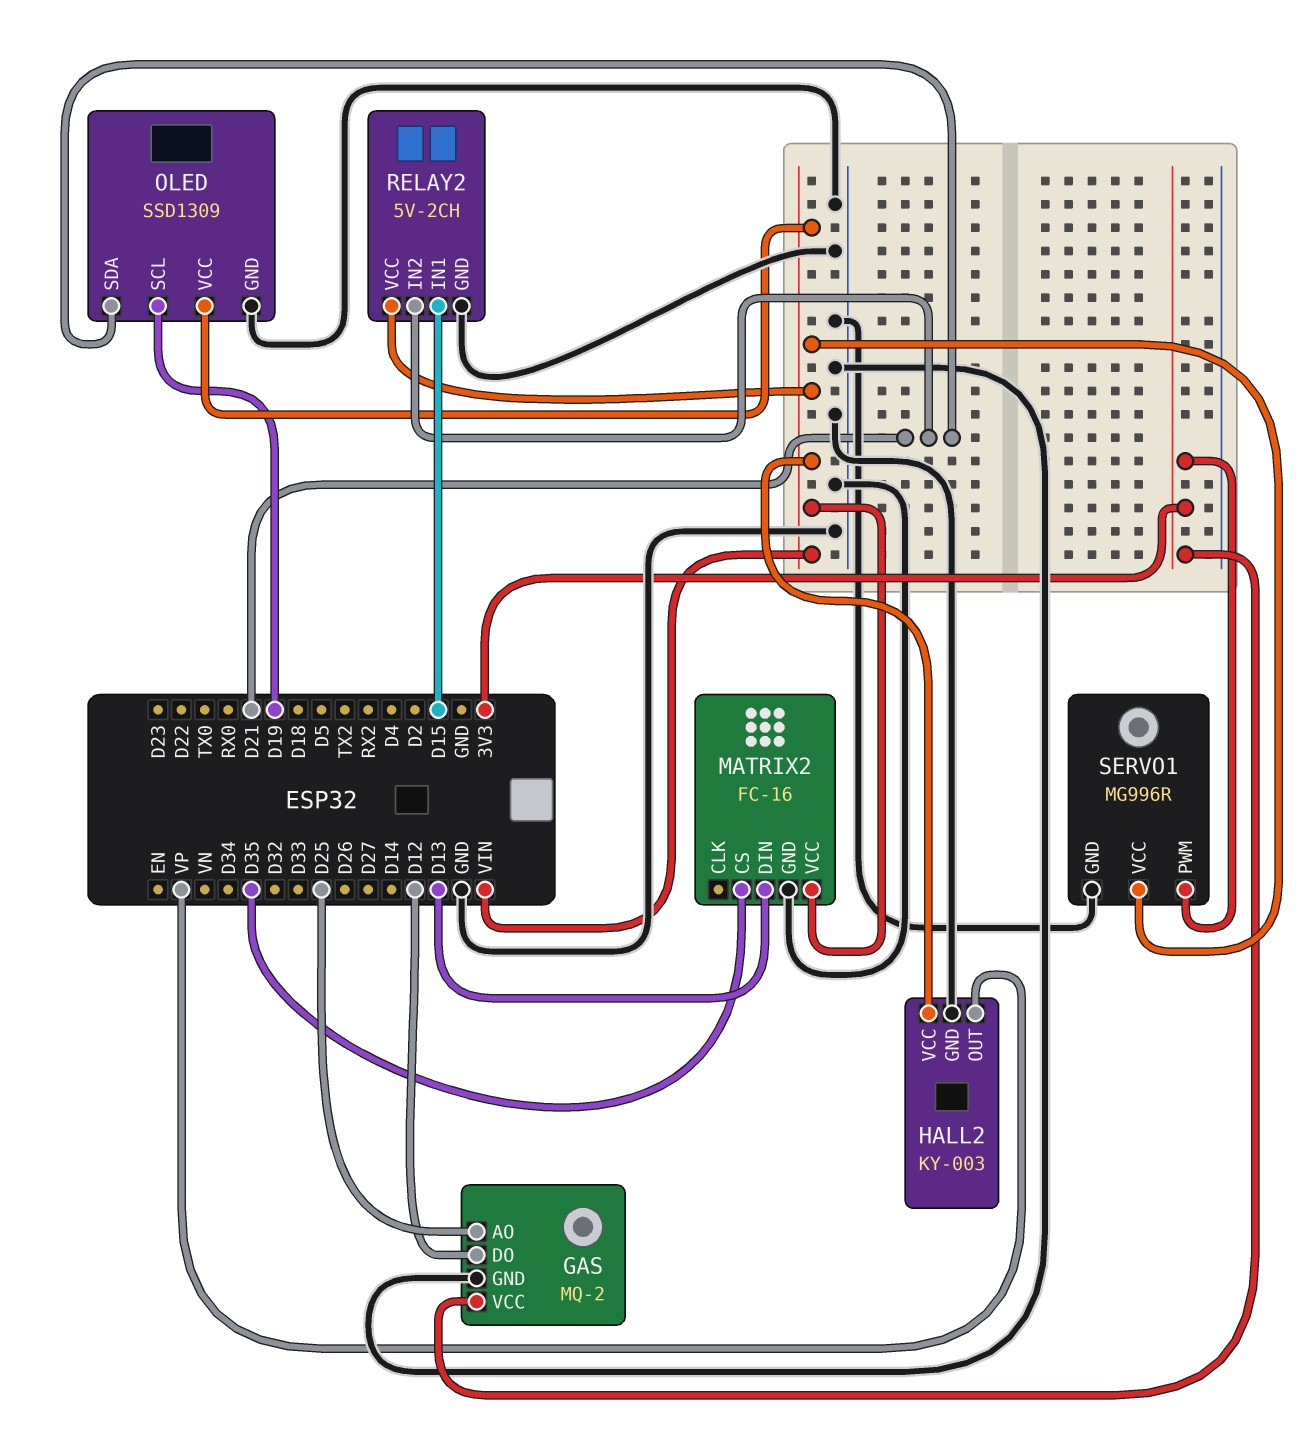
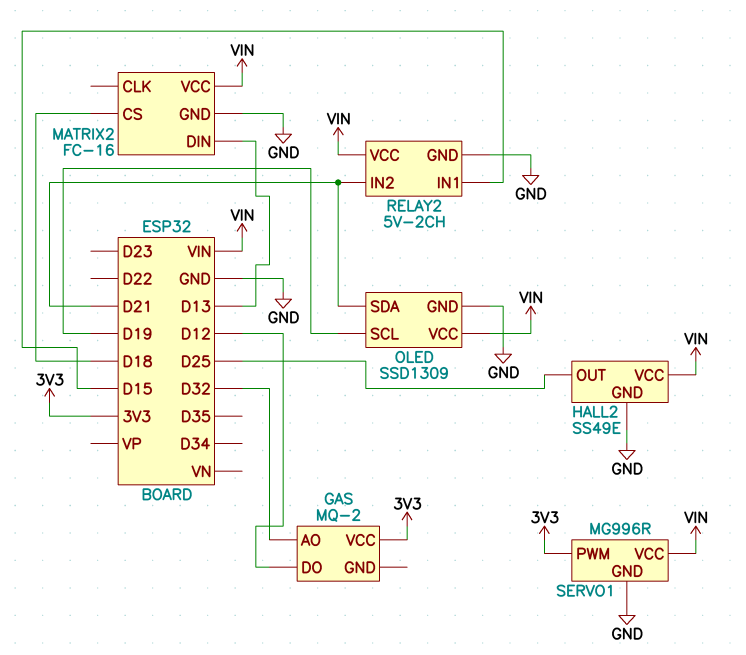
GAS pin AO: D25 -> D32
GAS pin GND: GND -> none
HALL2: KY-003 -> SS49E
HALL2 pin OUT: VP -> D25
MATRIX2 pin CS: D35 -> D18

